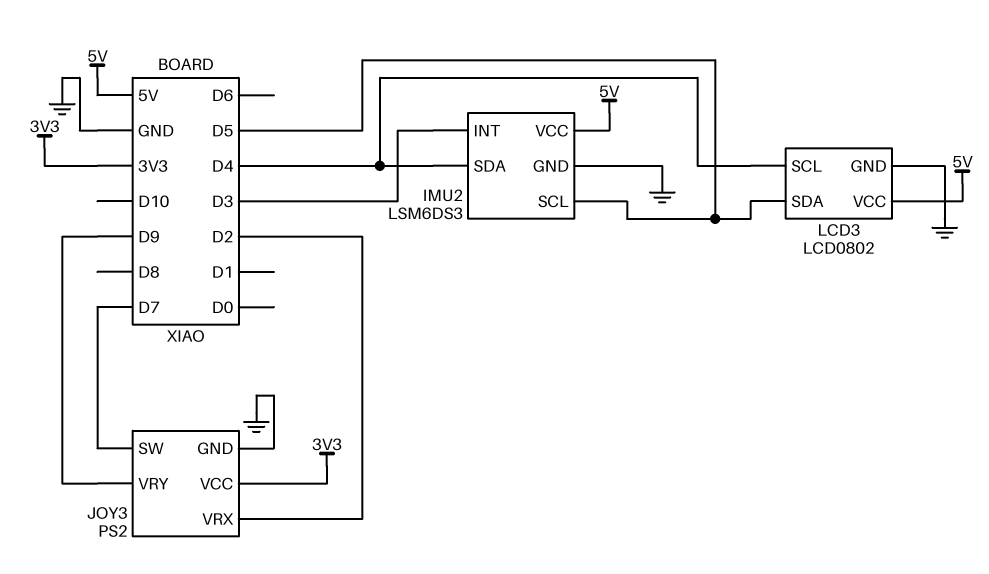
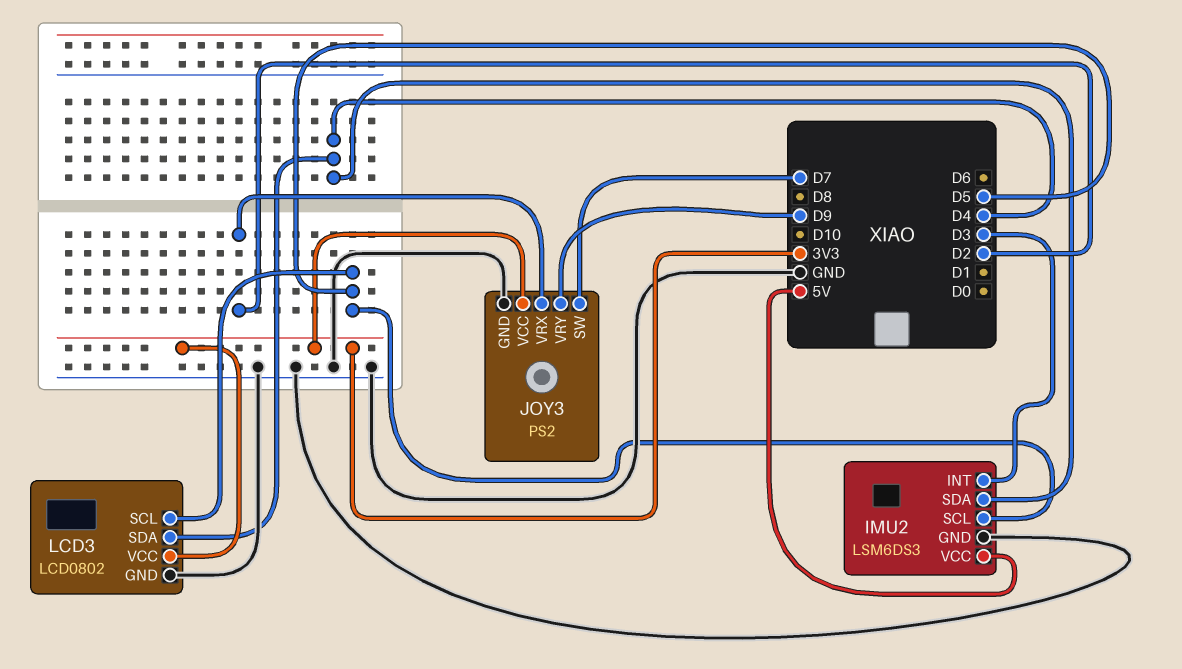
LCD3 pin SCL: D4 -> D5
LCD3 pin SDA: D5 -> D4
LCD3 pin VCC: 5V -> 3V3

